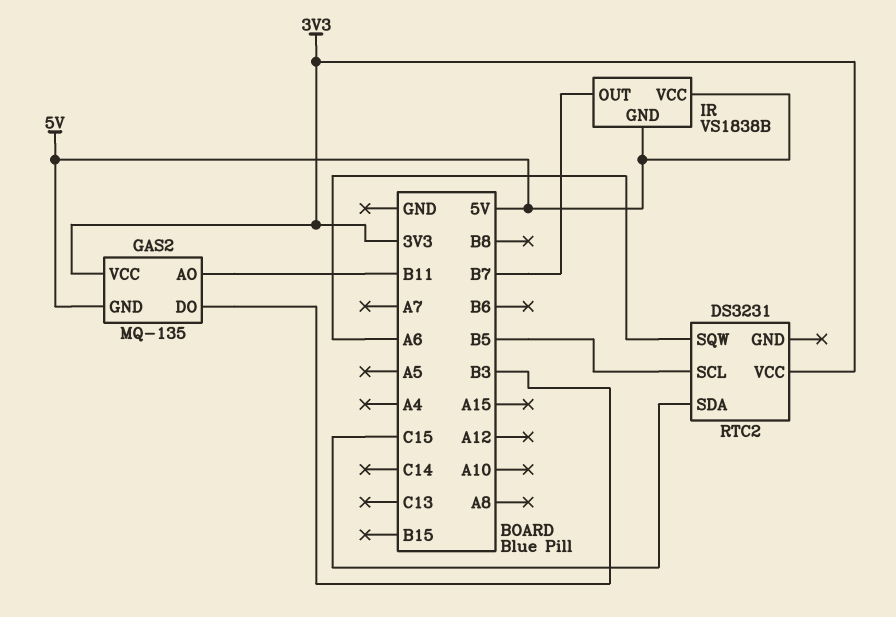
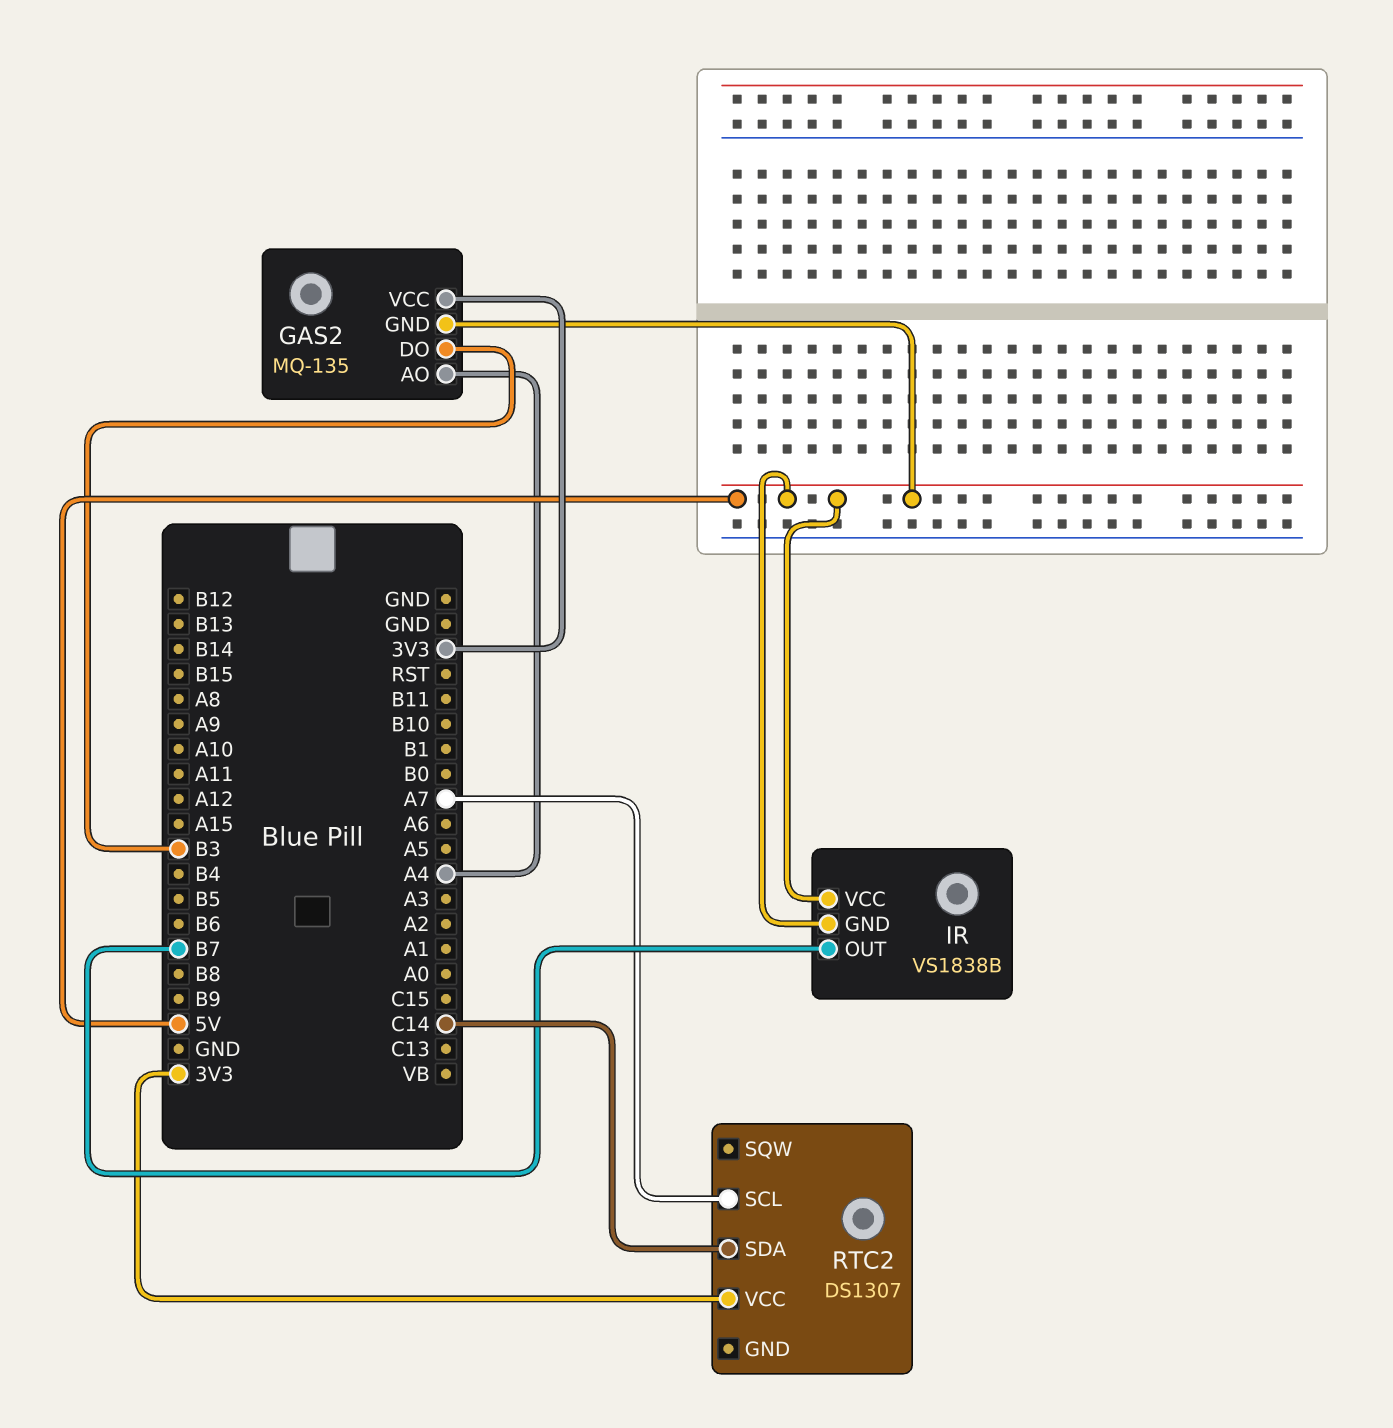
GAS2 pin AO: B11 -> A4
RTC2: DS3231 -> DS1307
RTC2 pin SCL: B5 -> A7
RTC2 pin SDA: C15 -> C14
RTC2 pin SQW: A6 -> none

